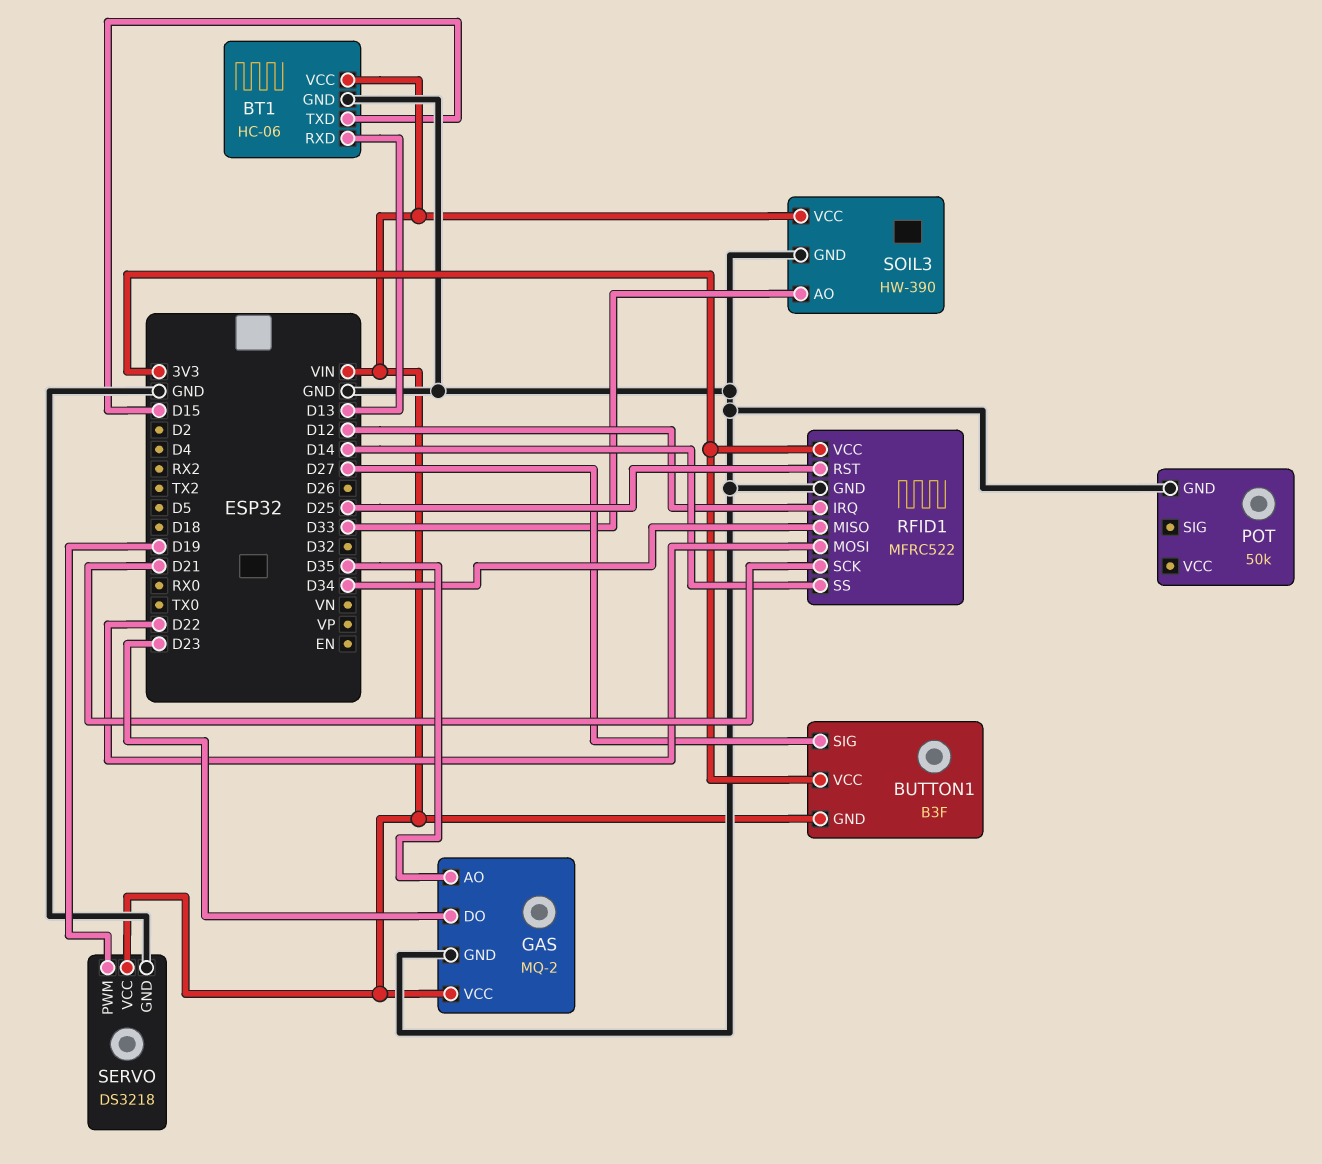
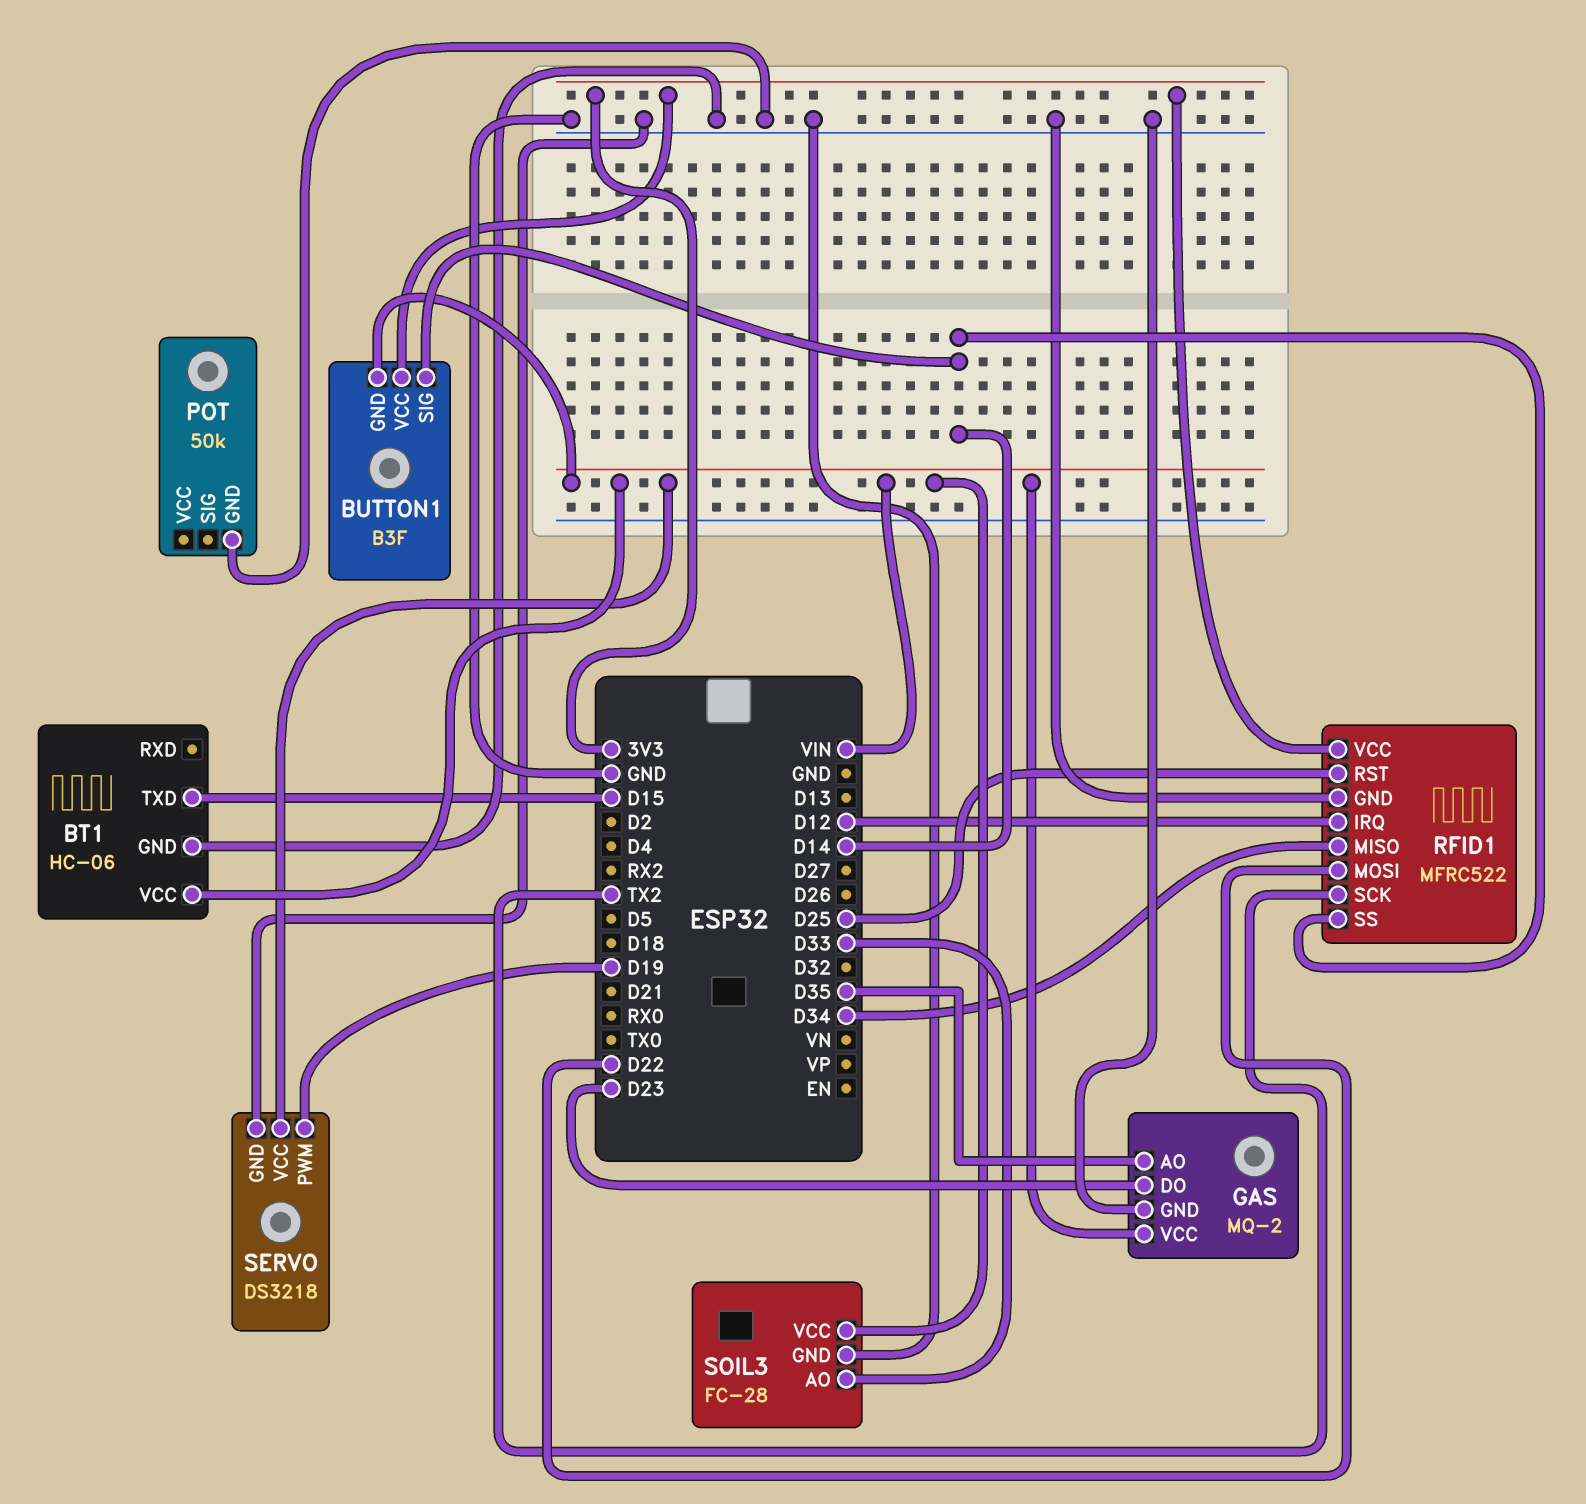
BT1 pin RXD: D13 -> none
BUTTON1 pin SIG: D27 -> D14
RFID1 pin SCK: D21 -> TX2
SOIL3: HW-390 -> FC-28

